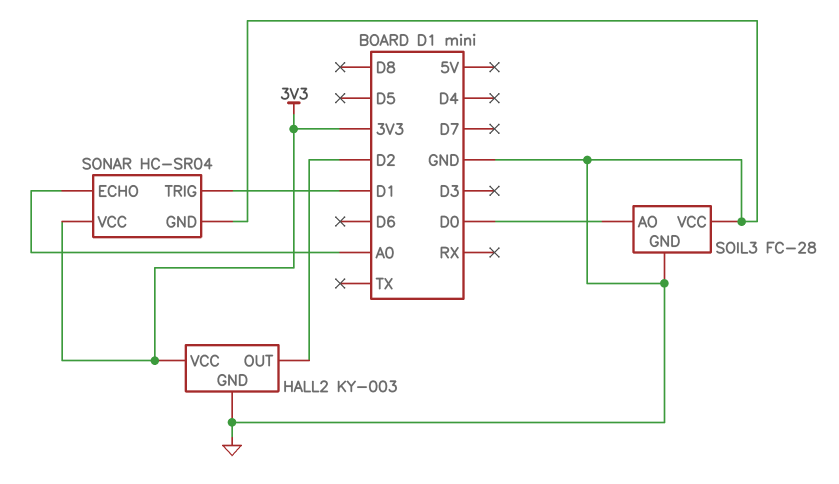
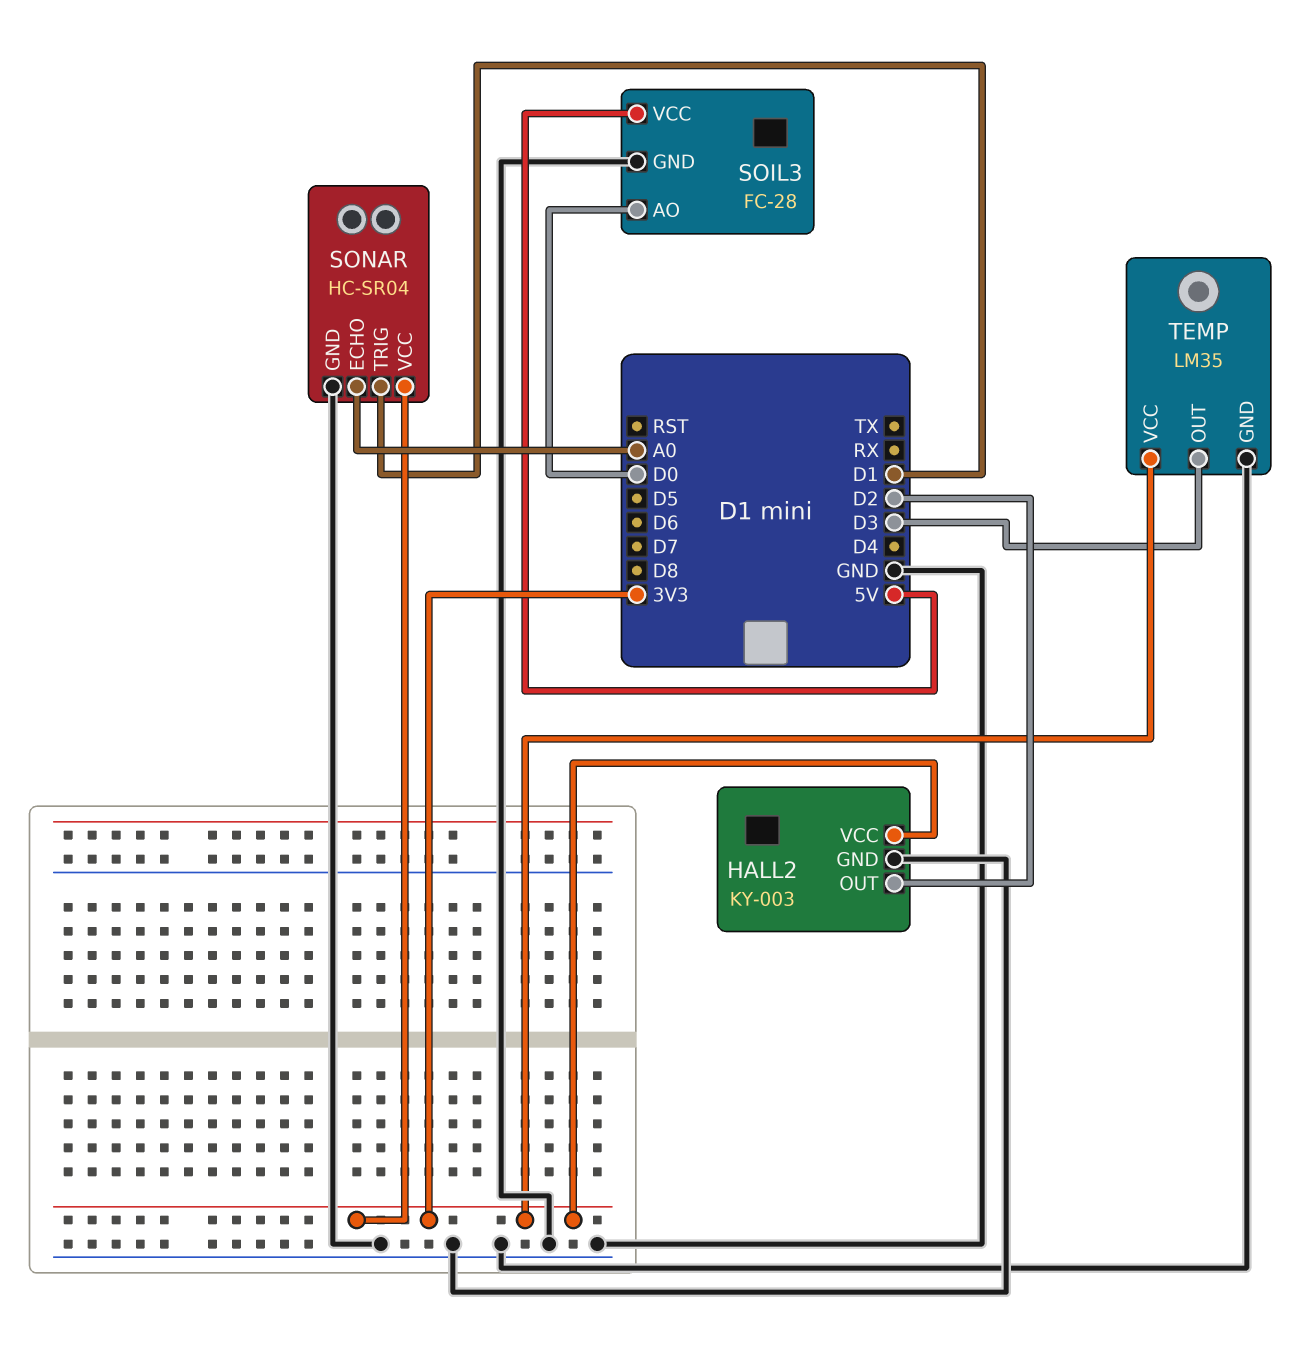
SOIL3 pin VCC: GND -> 5V
TEMP: none -> LM35
TEMP pin GND: none -> GND
TEMP pin OUT: none -> D3
TEMP pin VCC: none -> 3V3

